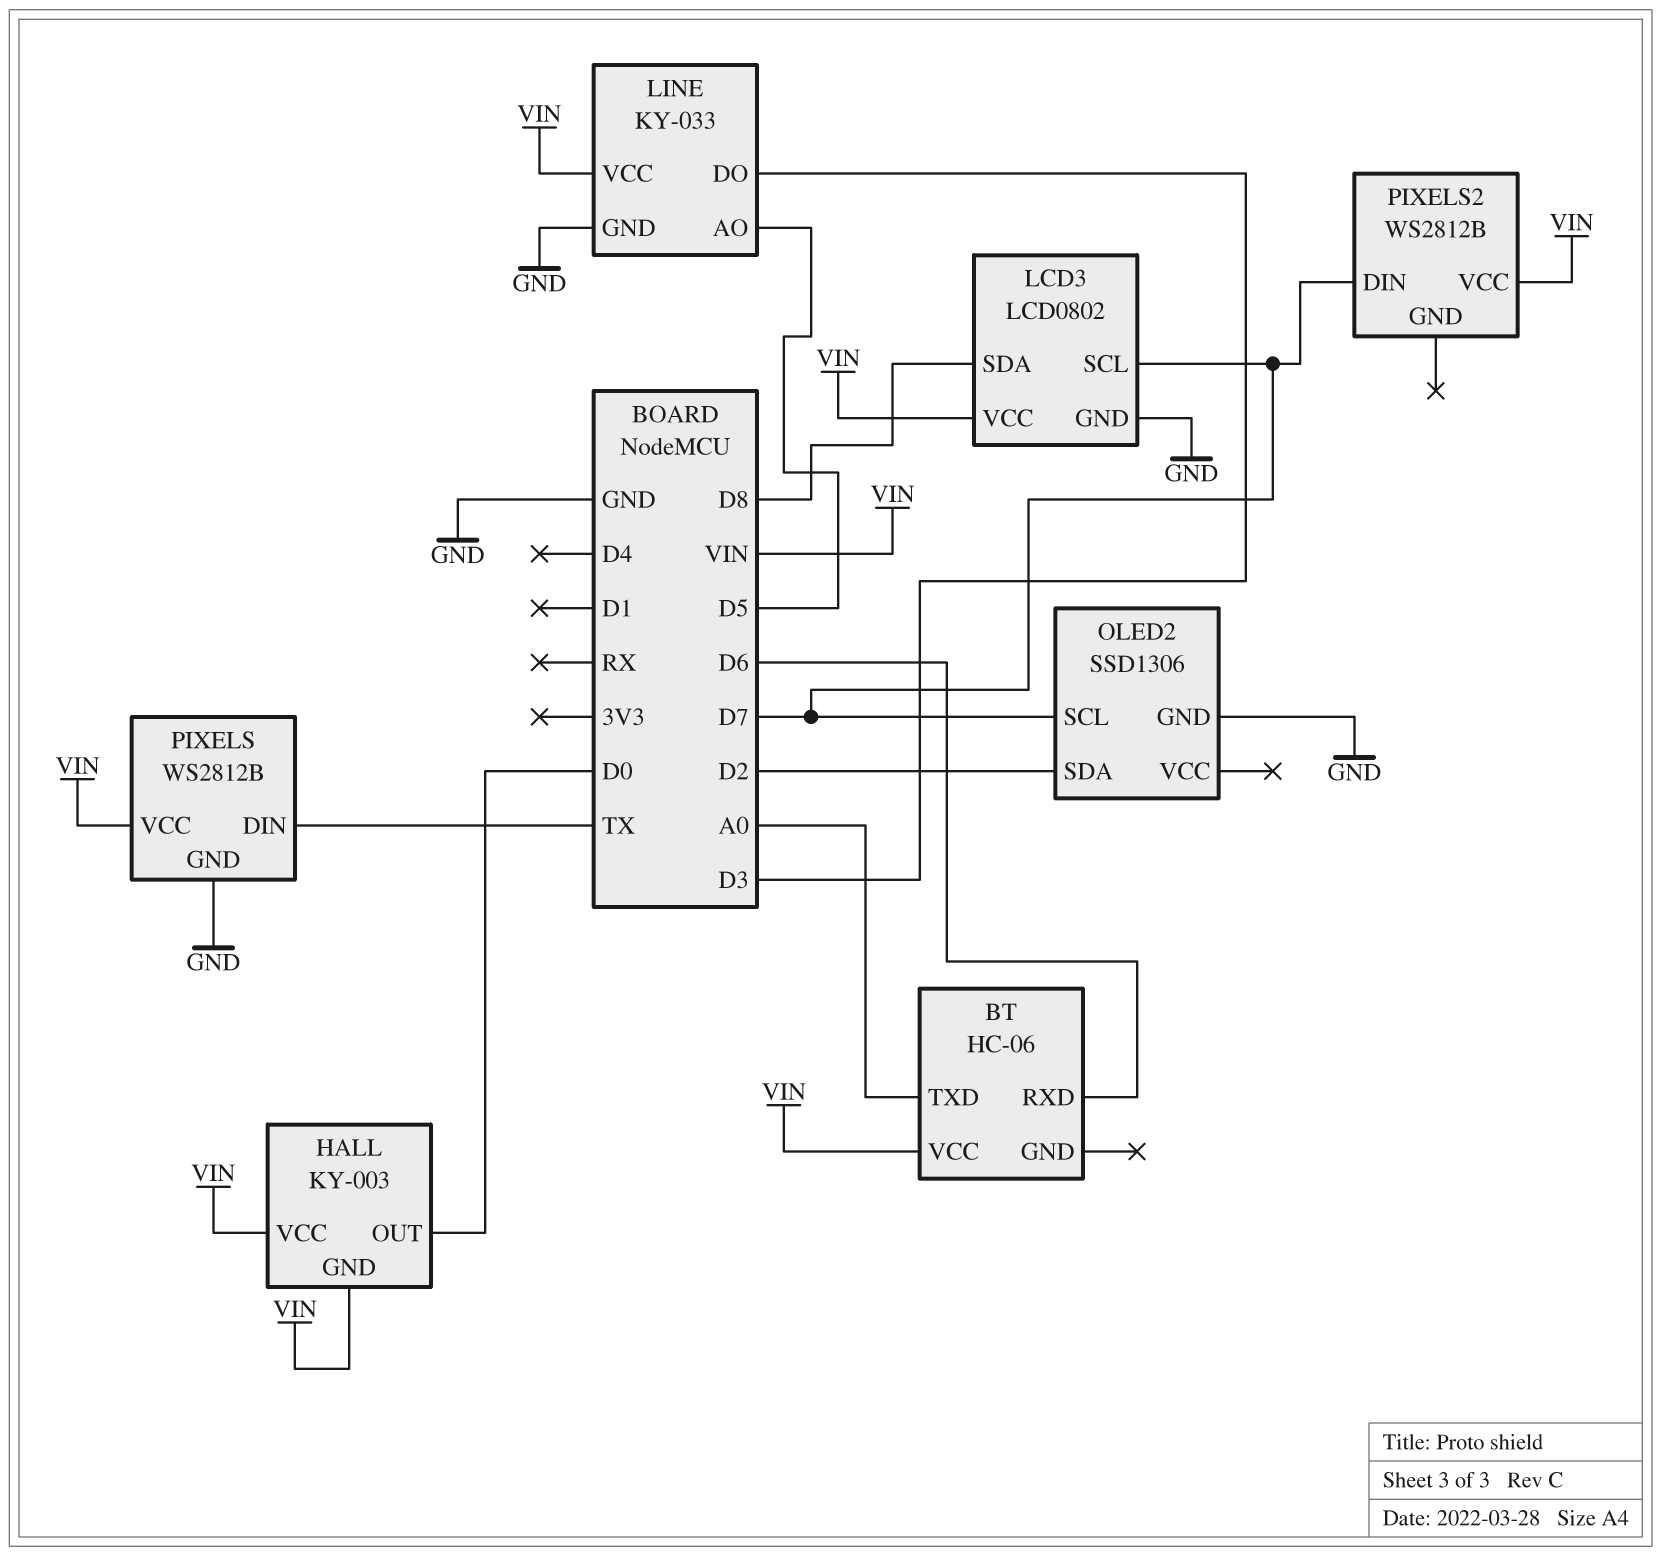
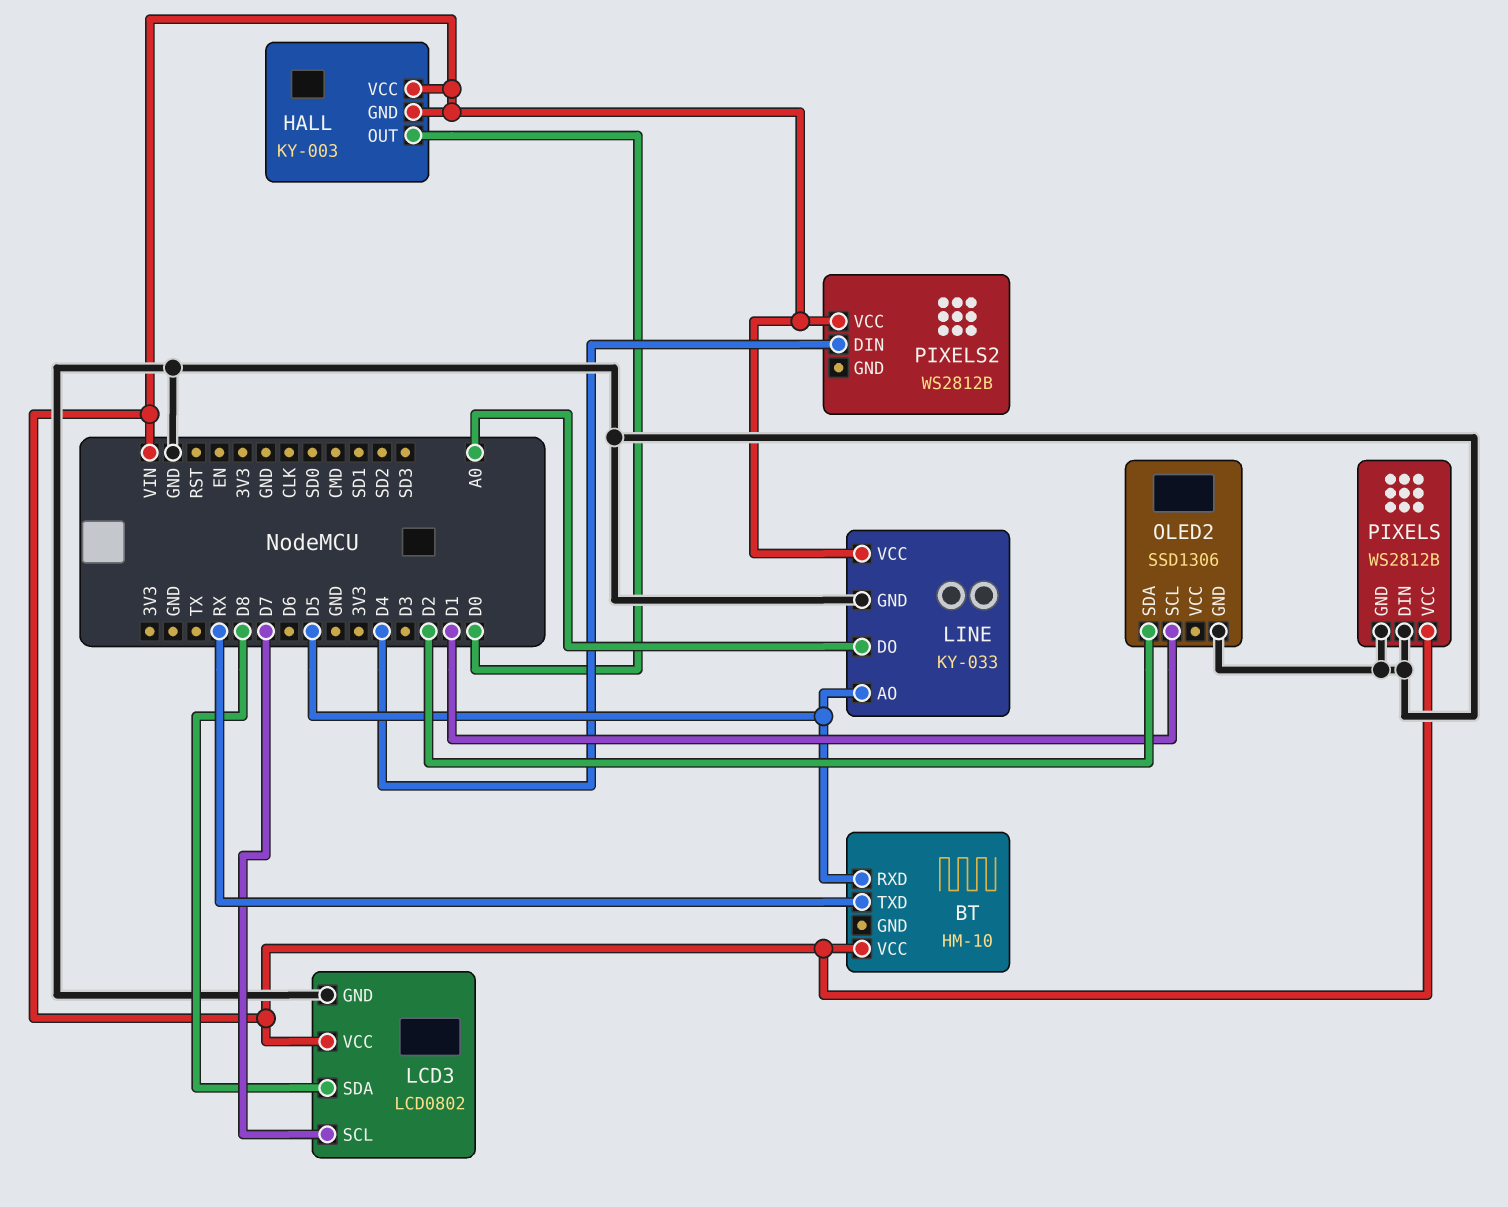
BT: HC-06 -> HM-10
BT pin RXD: D6 -> D5
BT pin TXD: A0 -> RX
LINE pin DO: D3 -> A0
OLED2 pin SCL: D7 -> D1
PIXELS pin DIN: TX -> GND
PIXELS2 pin DIN: D7 -> D4

